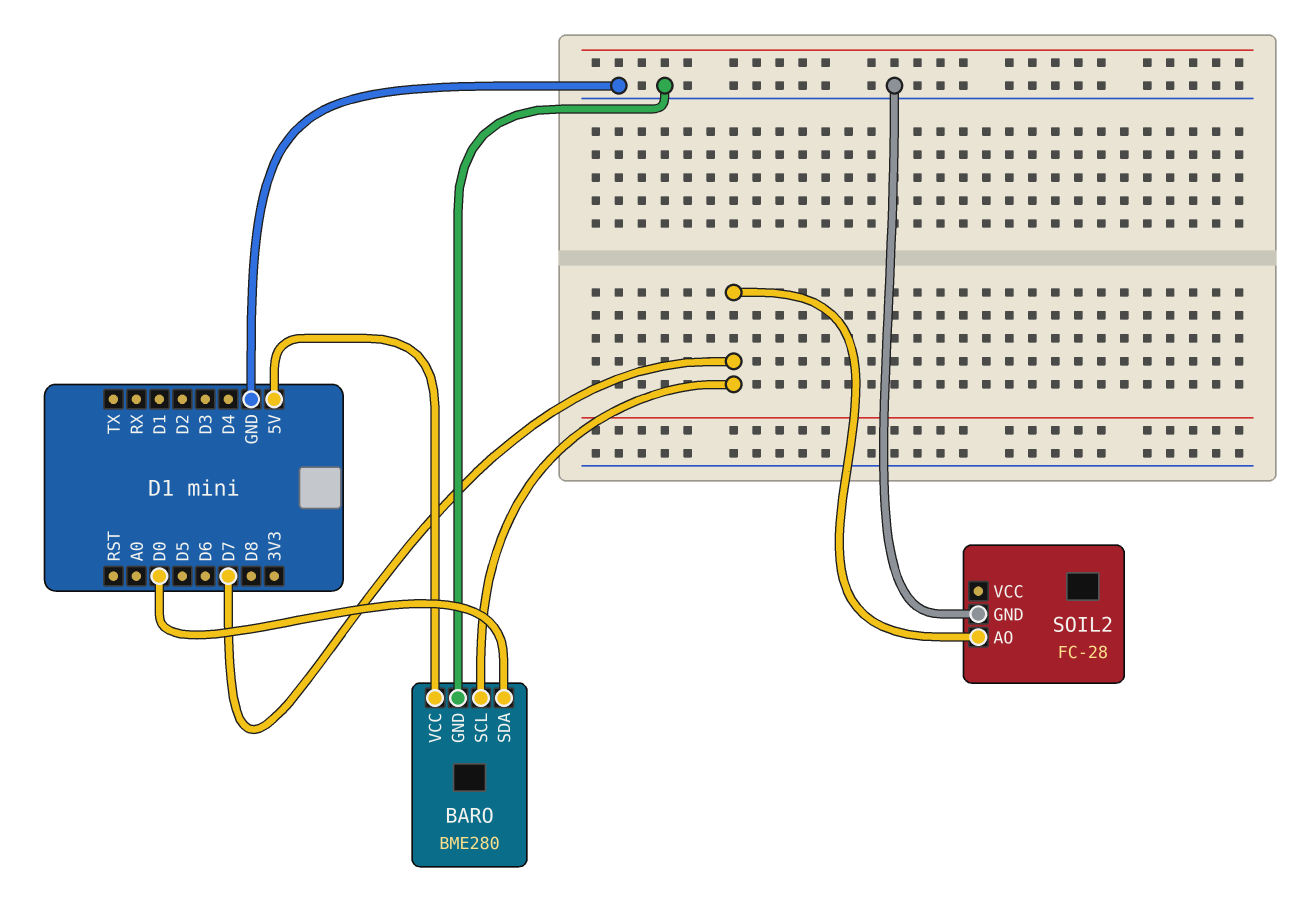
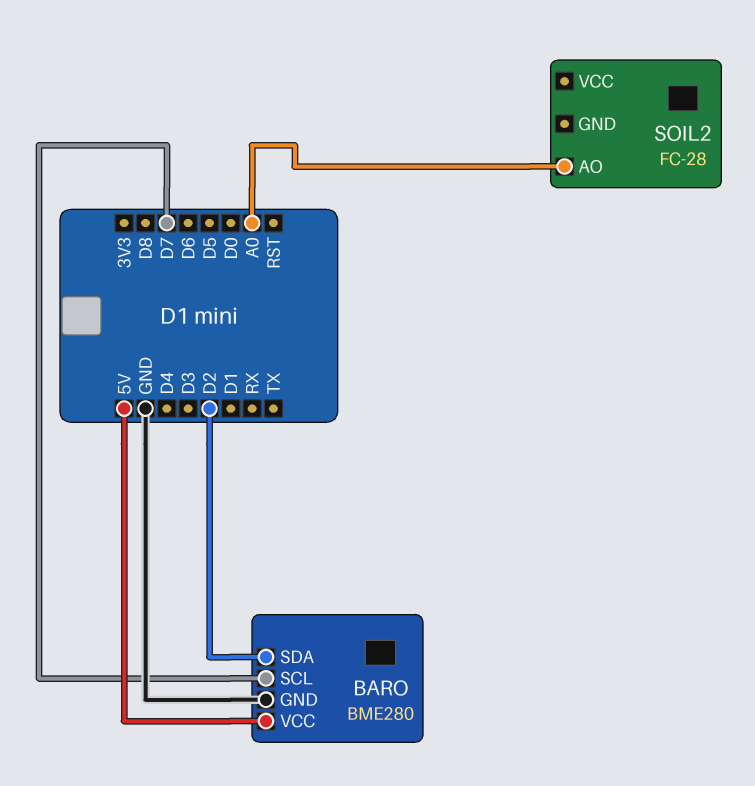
BARO pin SDA: D0 -> D2
SOIL2 pin AO: D7 -> A0
SOIL2 pin GND: GND -> none

